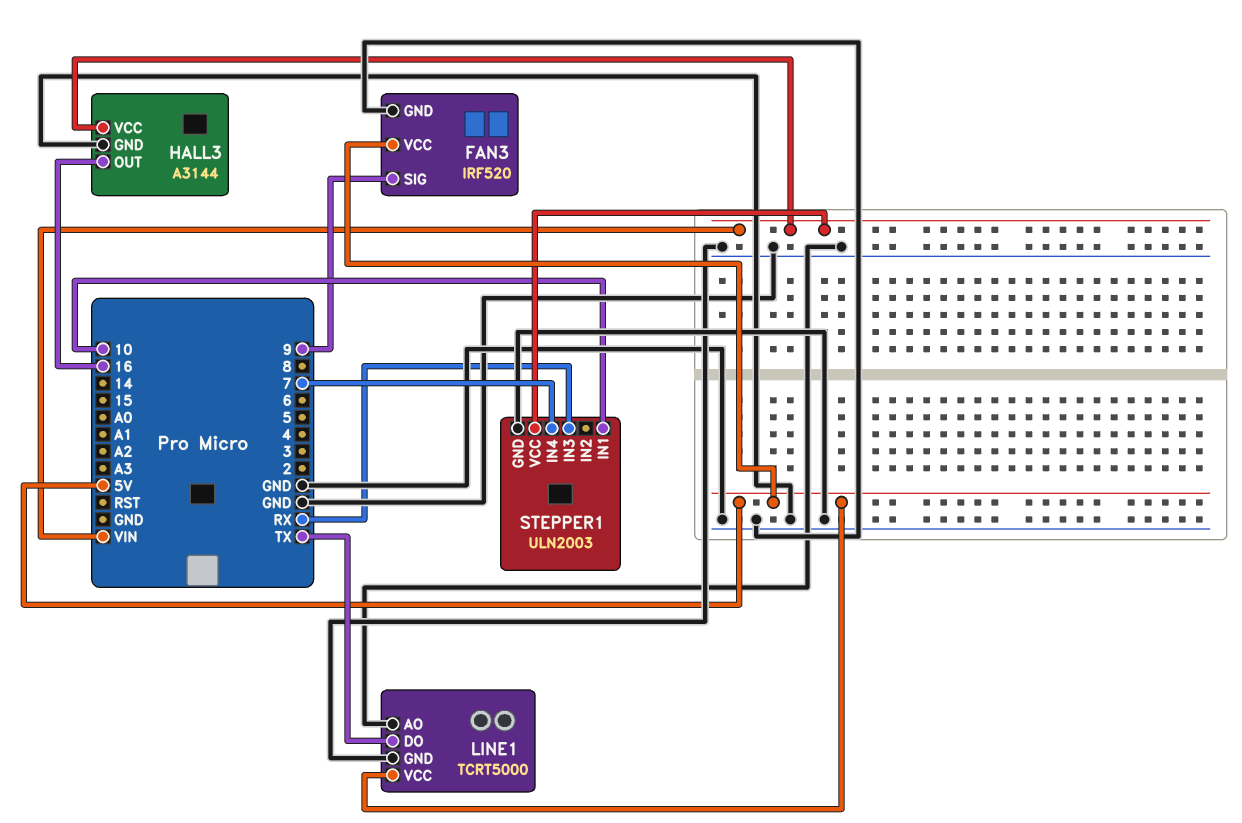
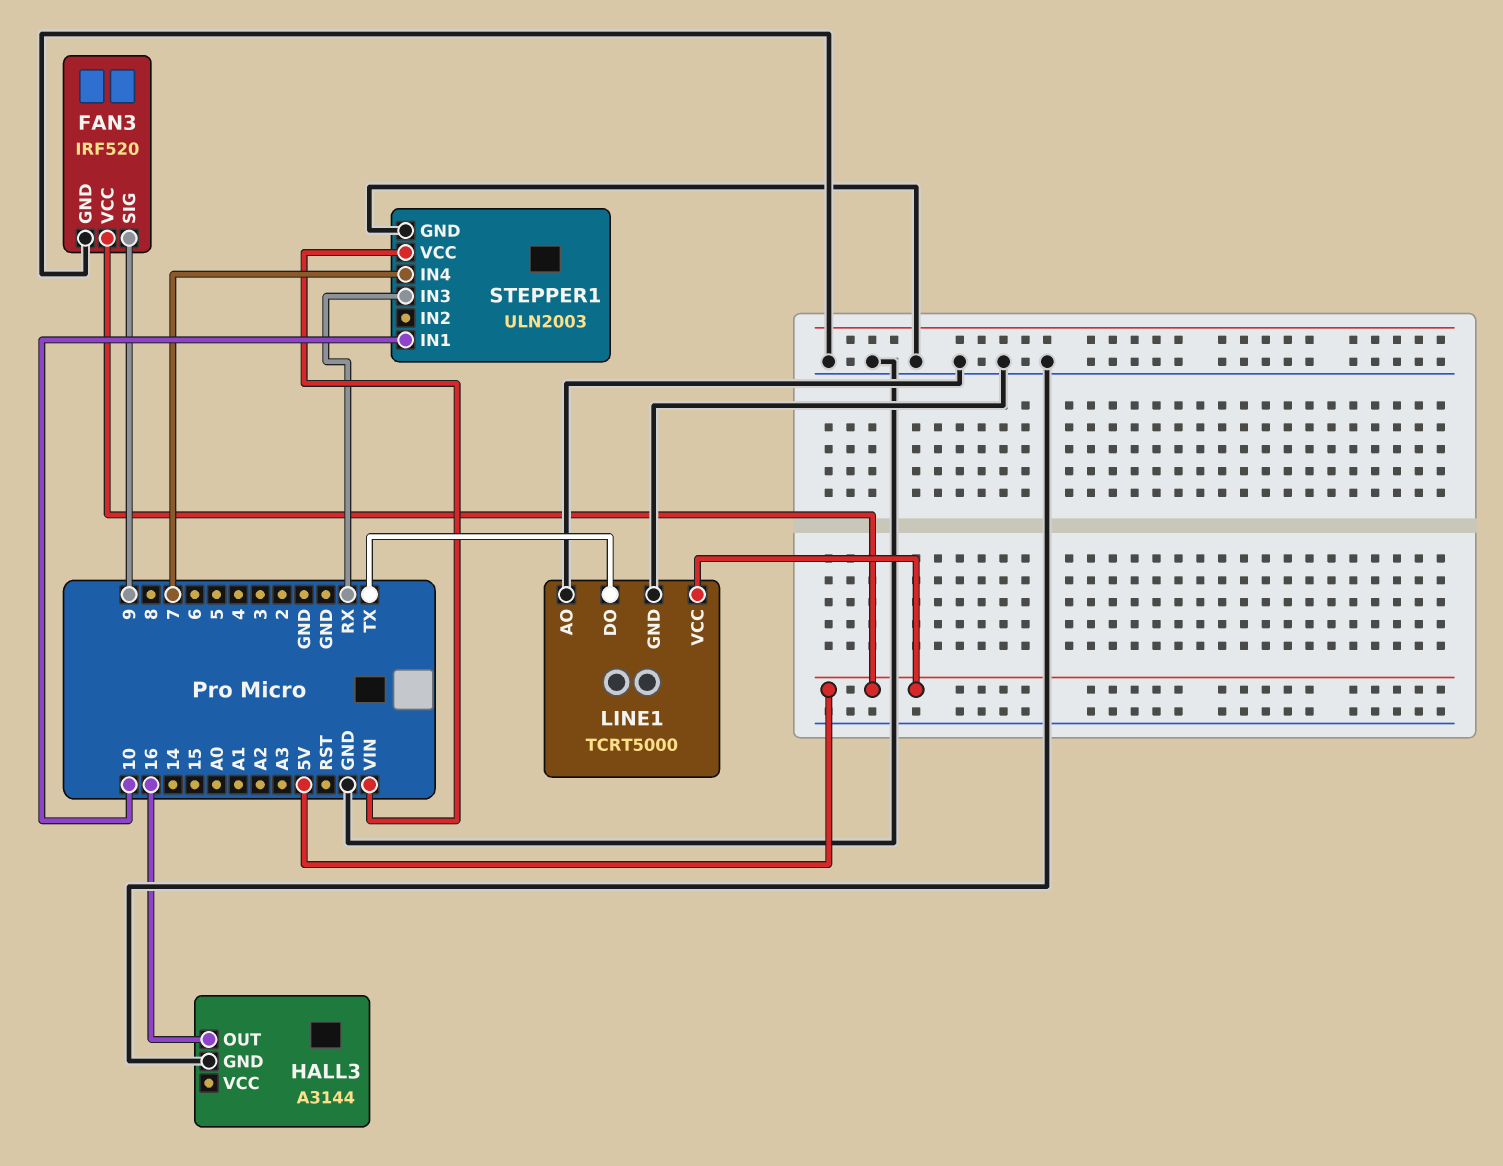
HALL3 pin VCC: VIN -> none

